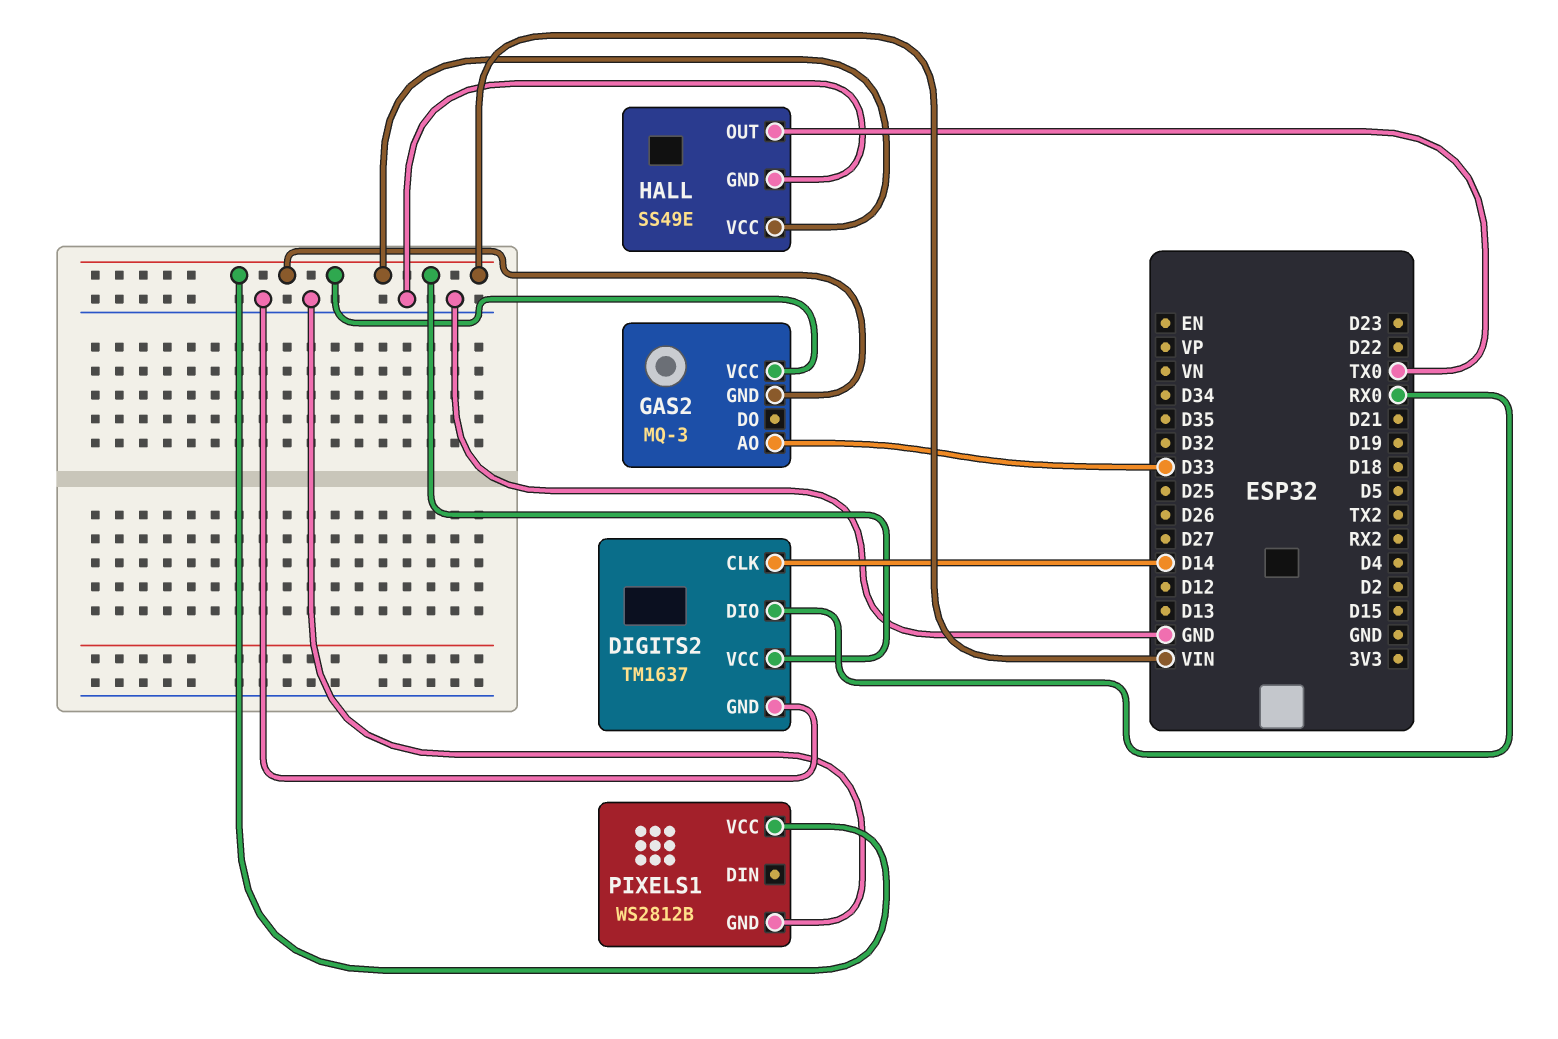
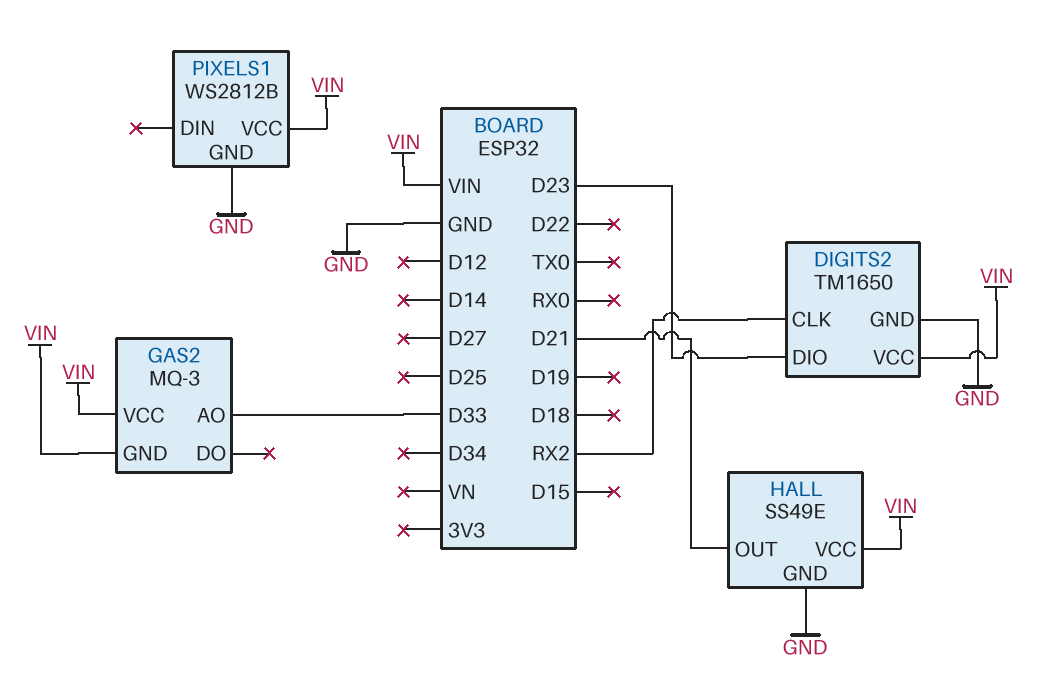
DIGITS2: TM1637 -> TM1650
DIGITS2 pin CLK: D14 -> RX2
DIGITS2 pin DIO: RX0 -> D23
HALL pin OUT: TX0 -> D21

